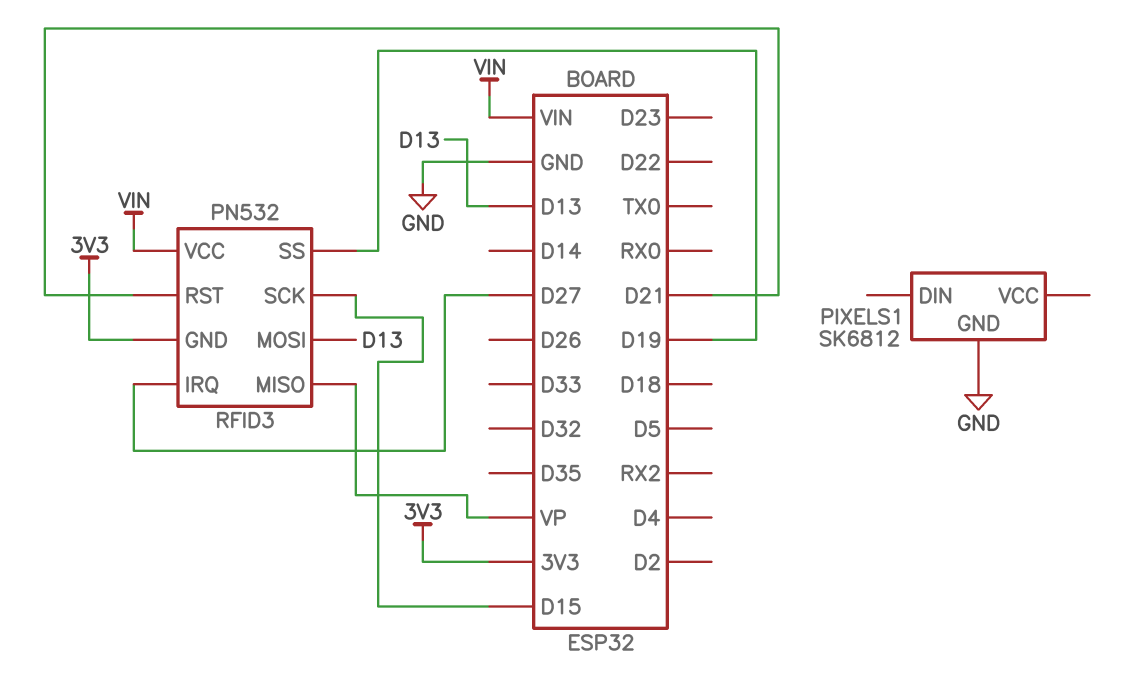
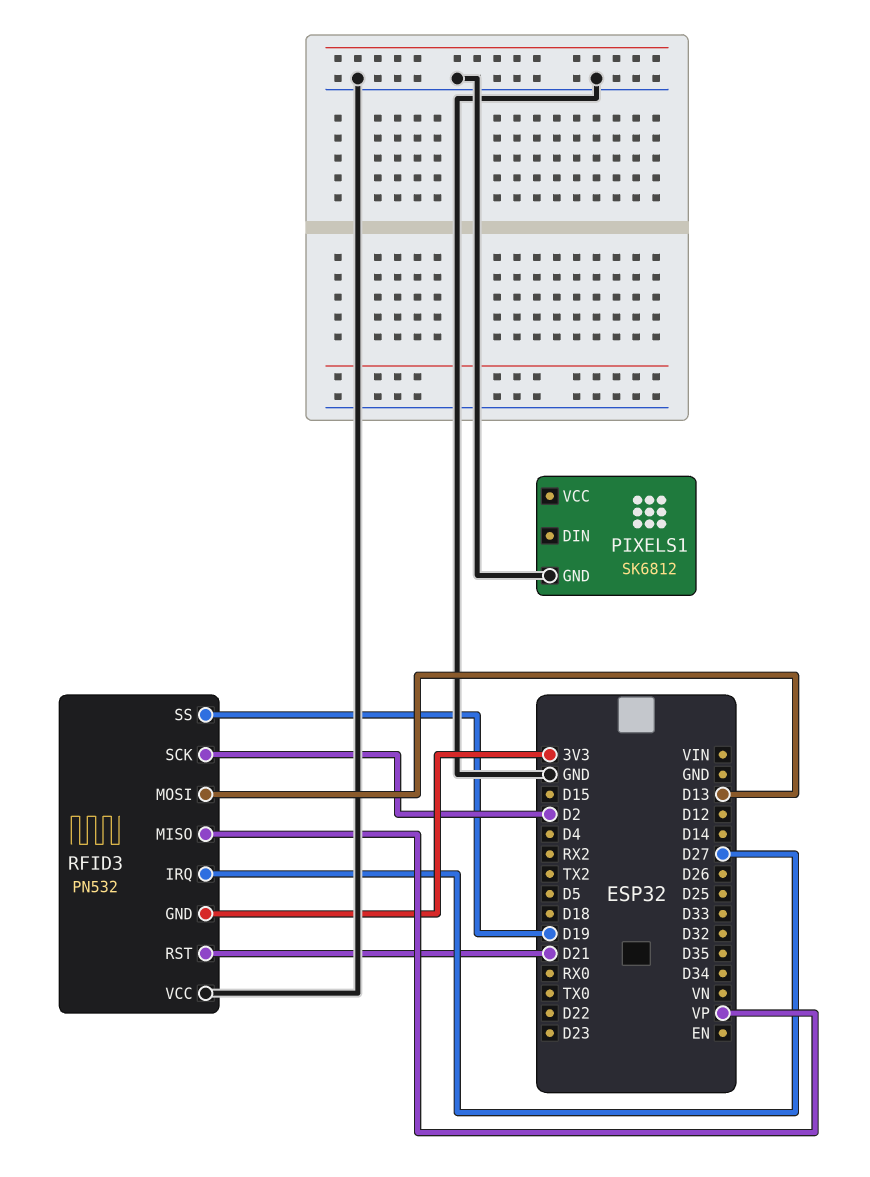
RFID3 pin SCK: D15 -> D2
RFID3 pin VCC: VIN -> GND

